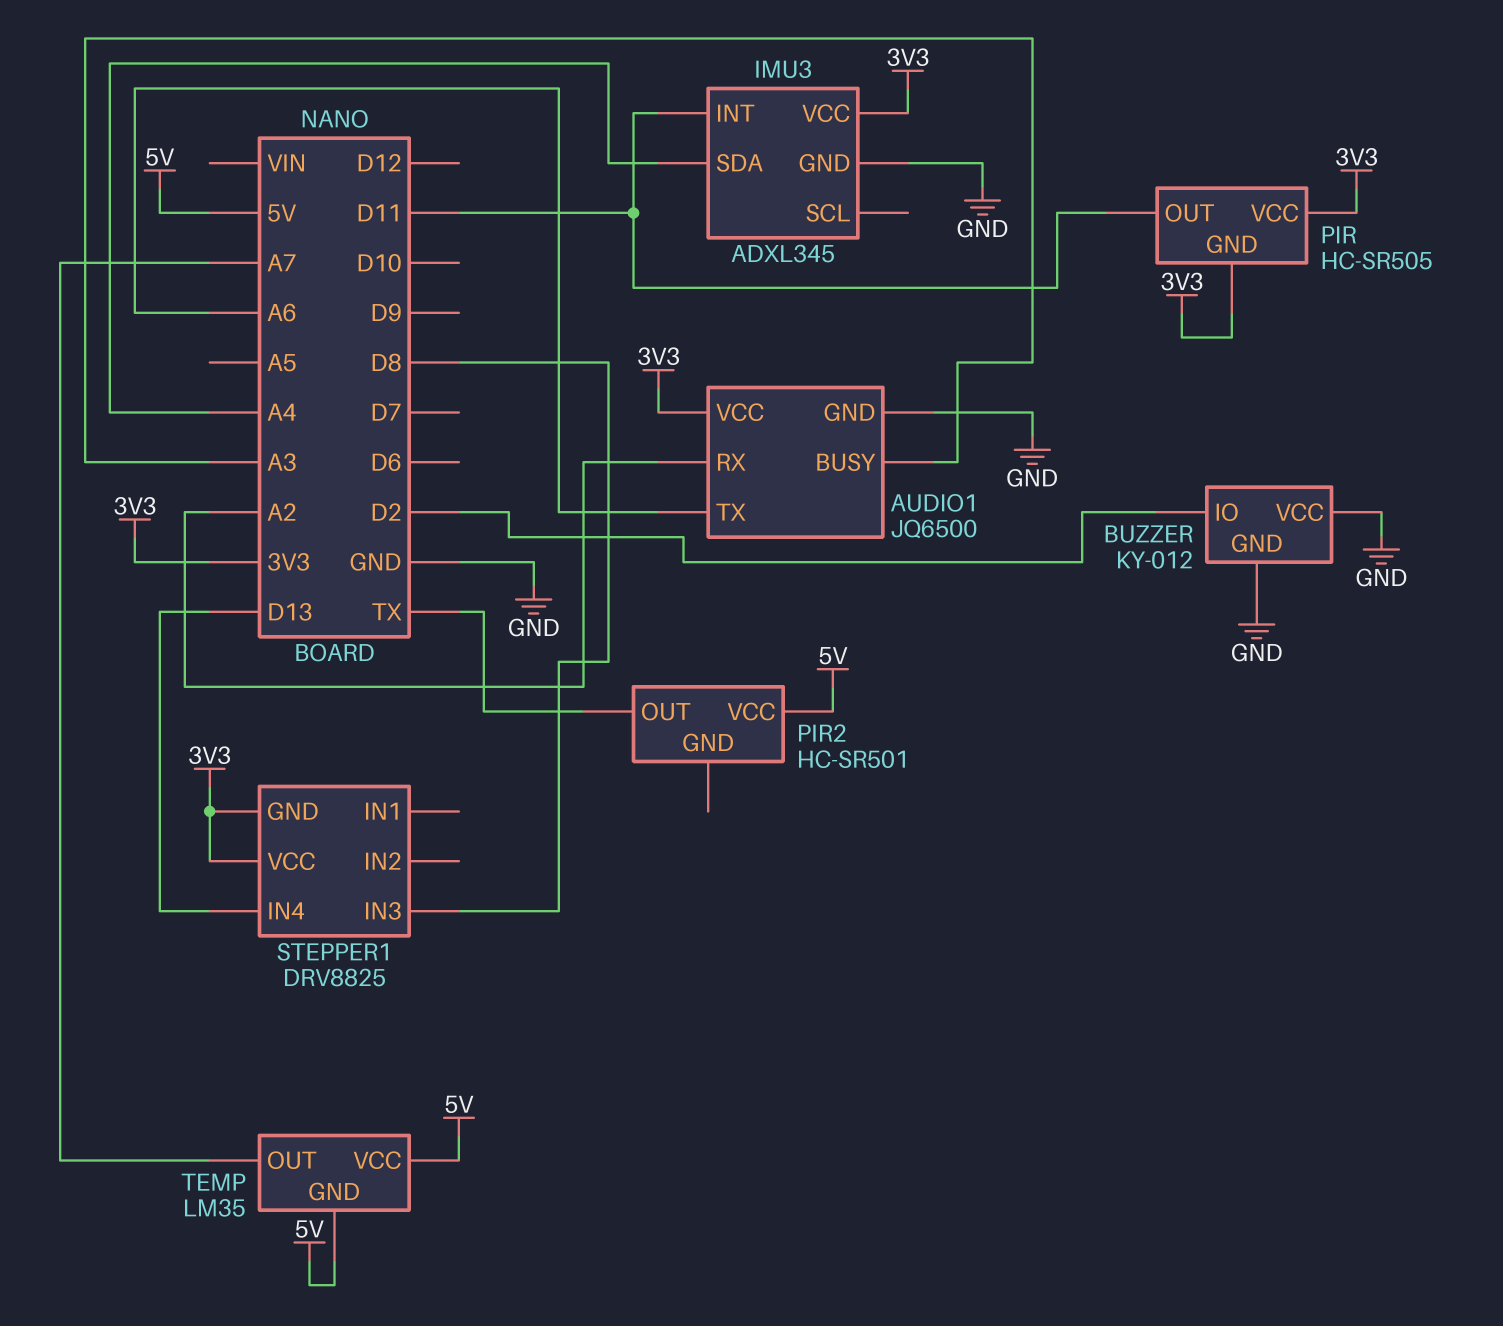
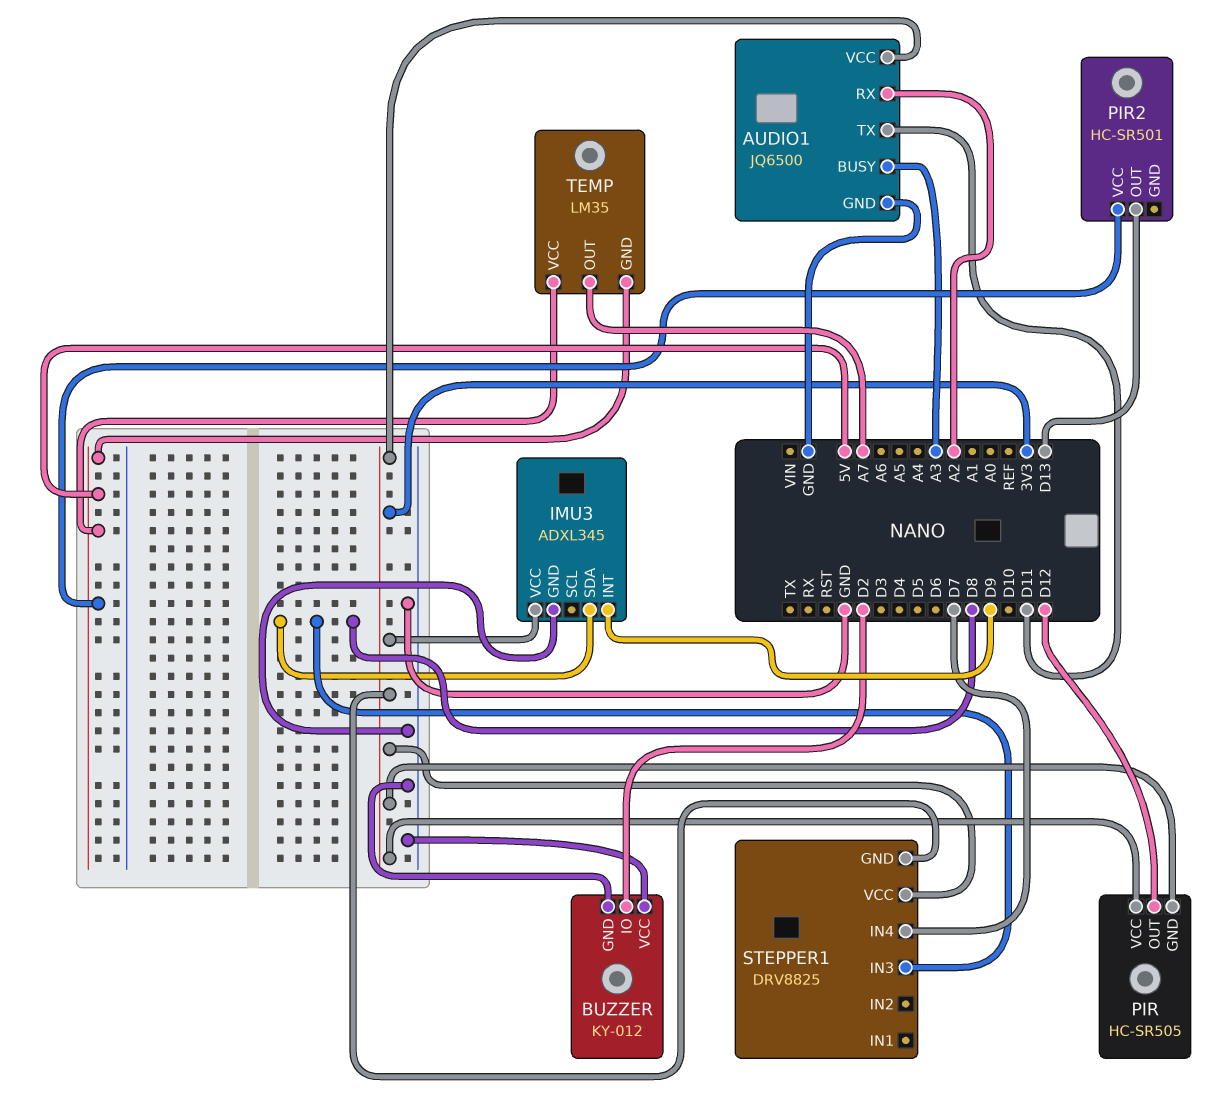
AUDIO1 pin TX: A6 -> D11
IMU3 pin INT: D11 -> D9
IMU3 pin SDA: A4 -> D8
PIR pin OUT: D11 -> D12
PIR2 pin OUT: TX -> D13
STEPPER1 pin IN4: D13 -> D7

